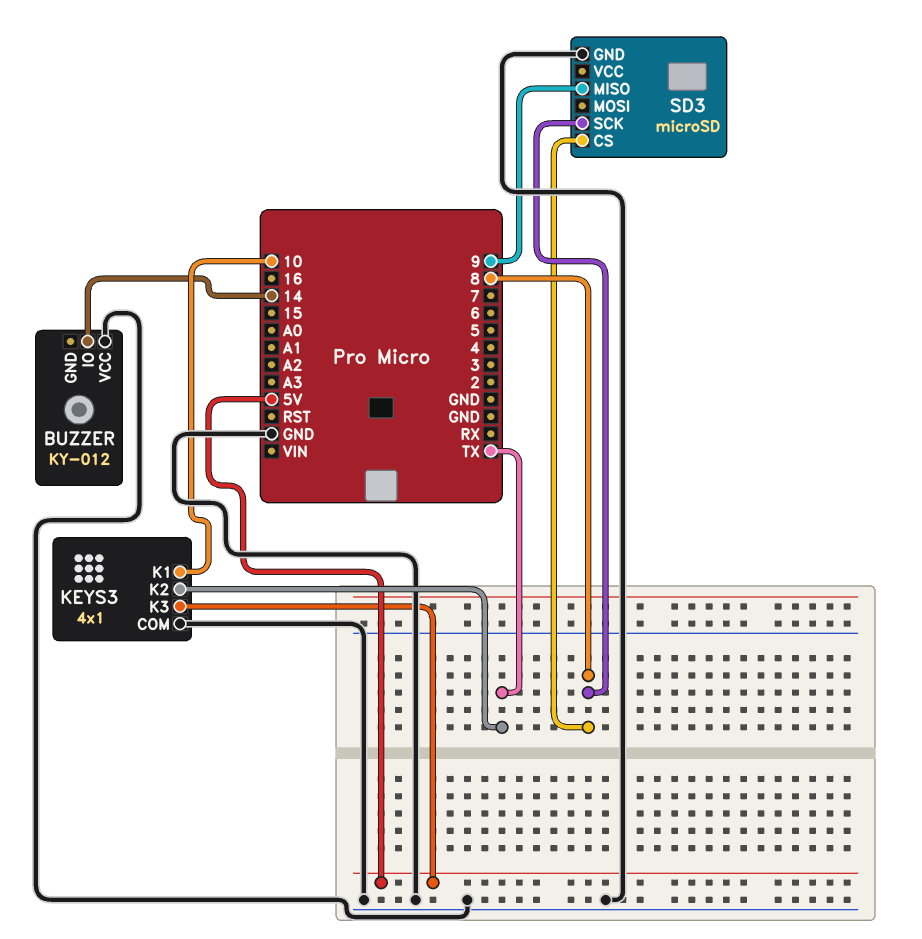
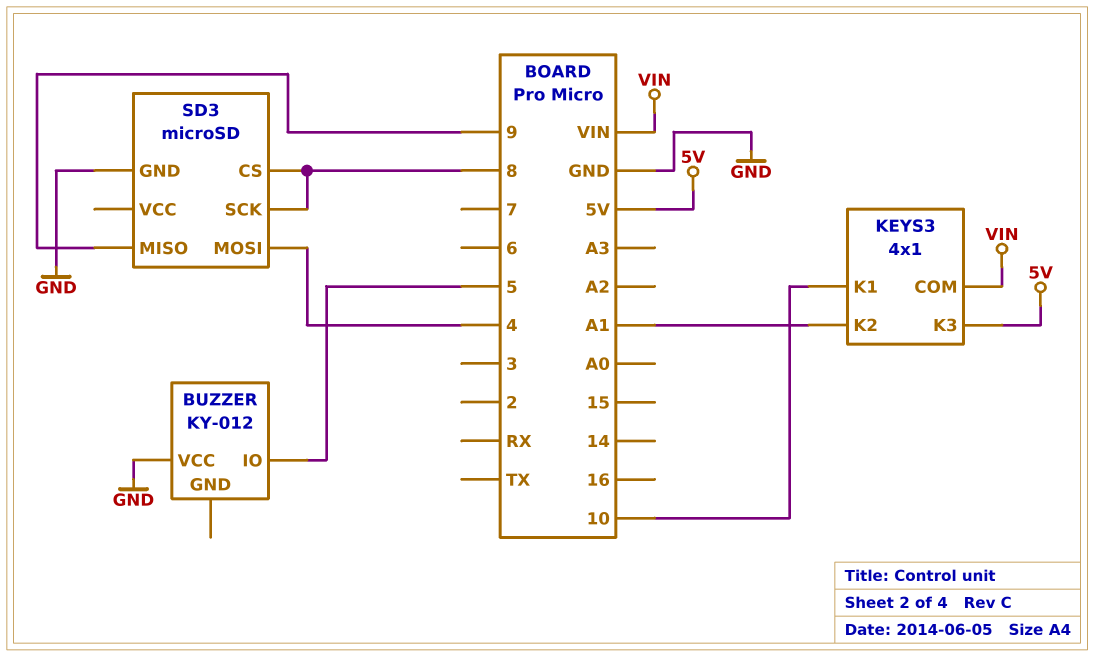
BUZZER pin IO: 14 -> 5
KEYS3 pin COM: GND -> VIN
KEYS3 pin K2: TX -> A1
SD3 pin MOSI: none -> 4

